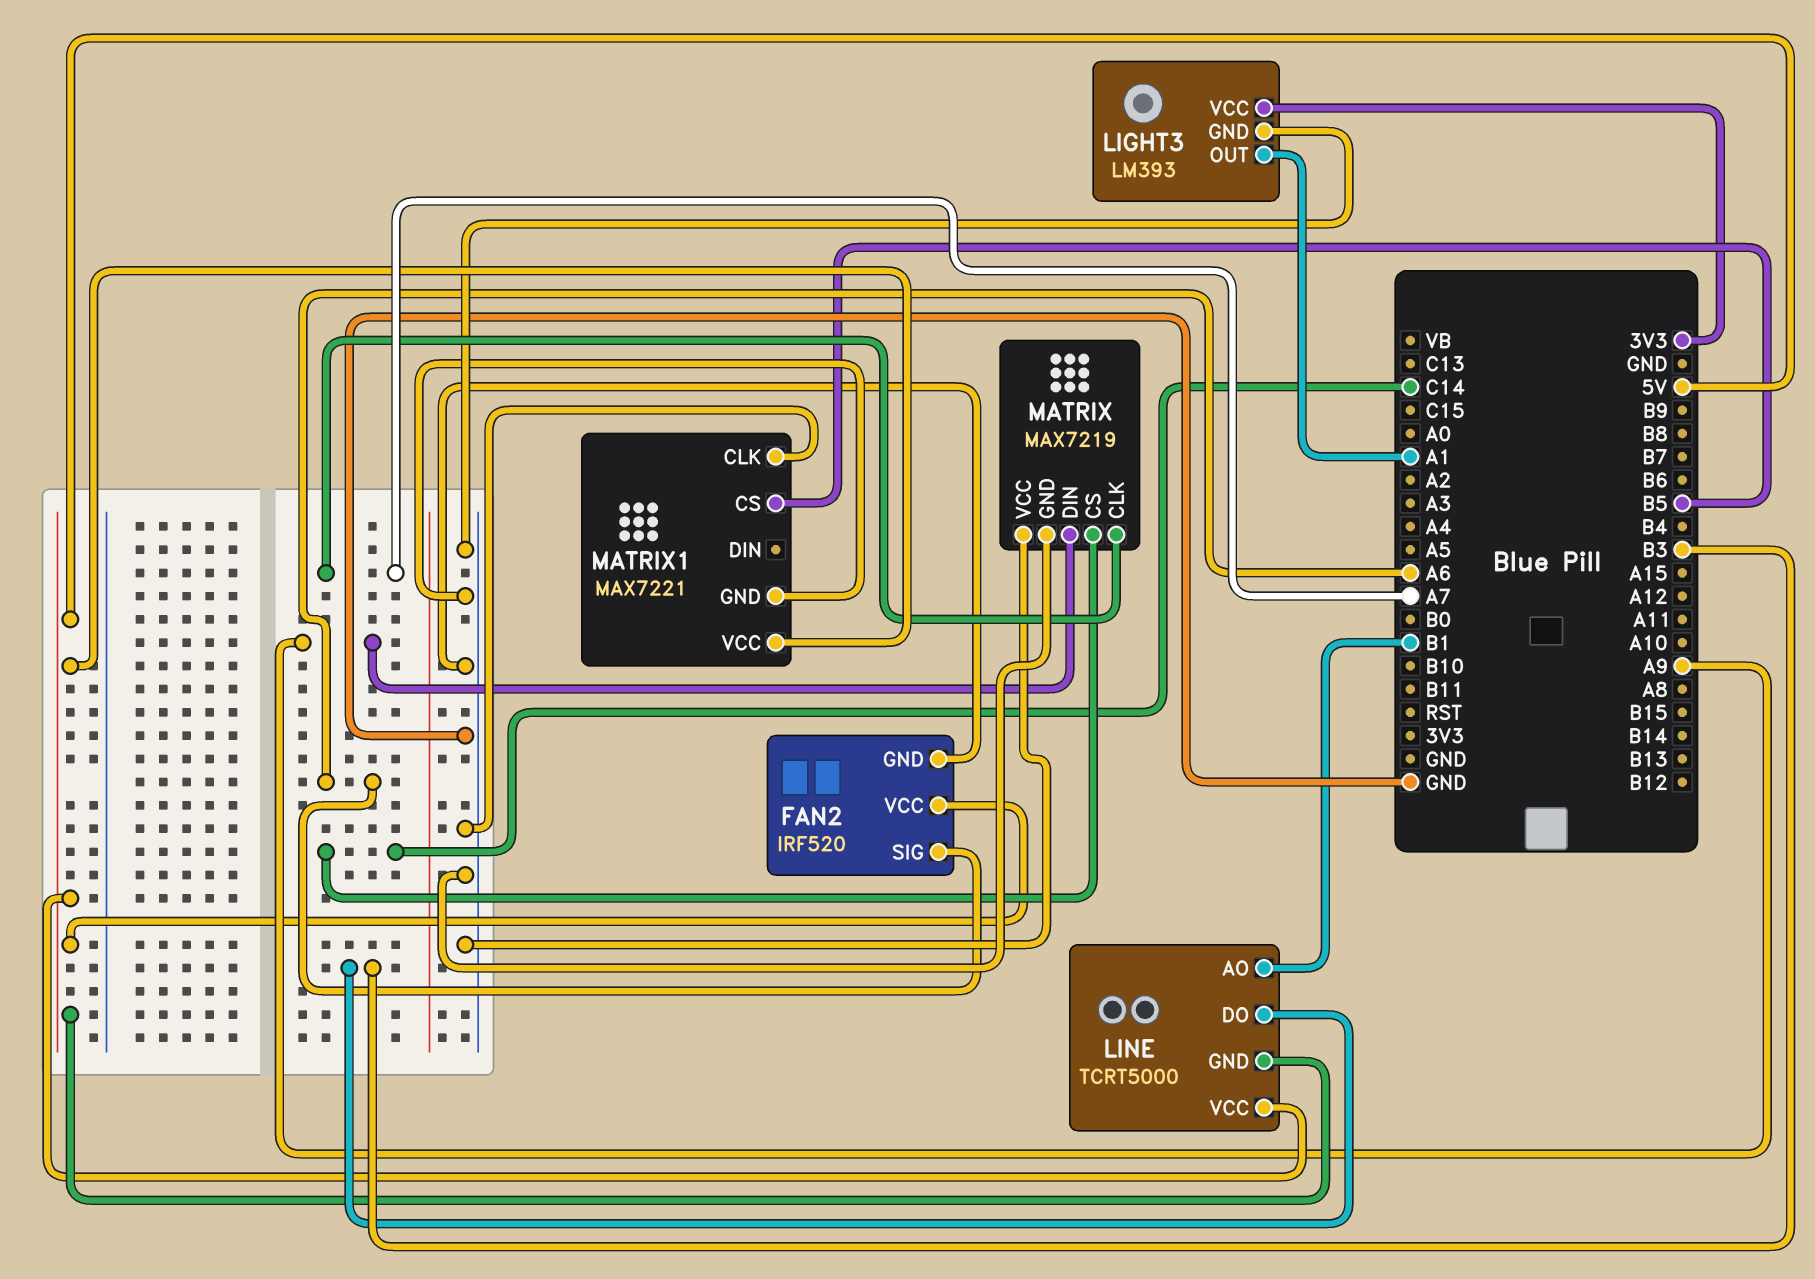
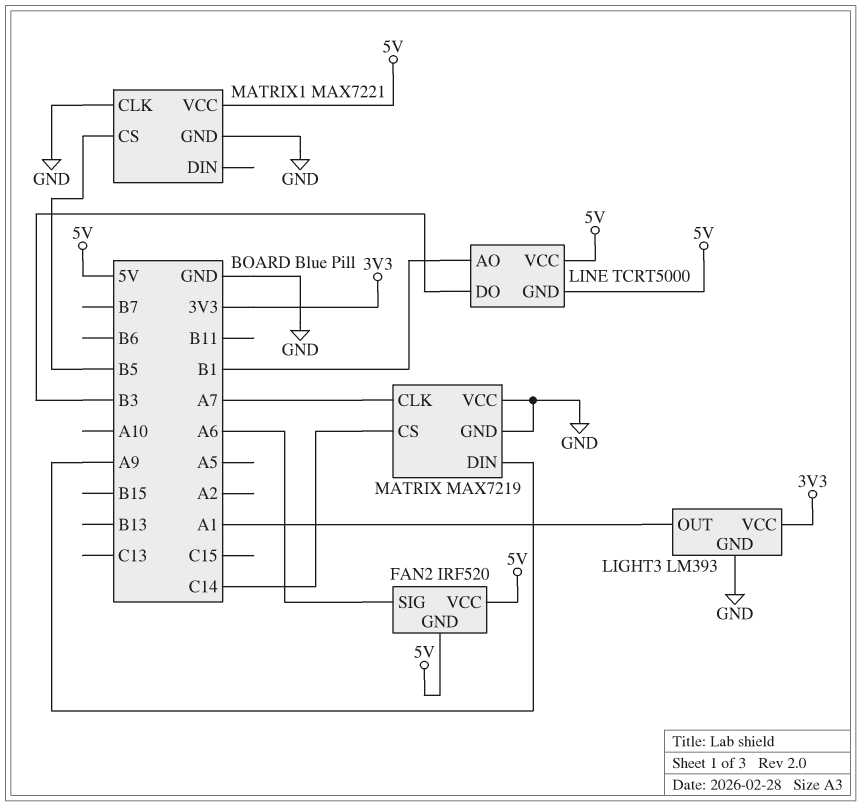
FAN2 pin GND: GND -> 5V

